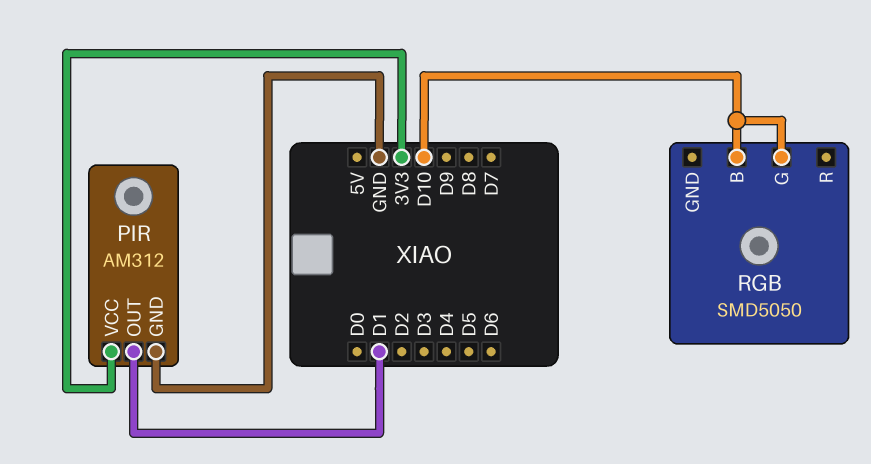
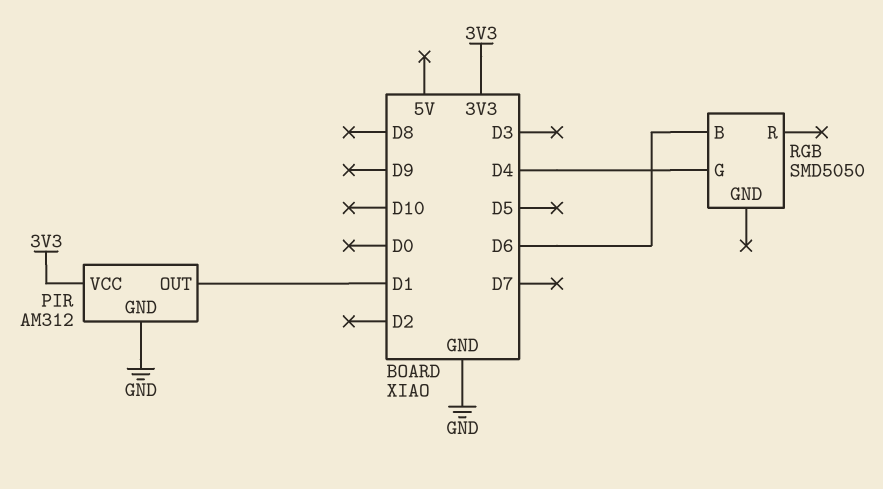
RGB pin B: D10 -> D6
RGB pin G: D10 -> D4

